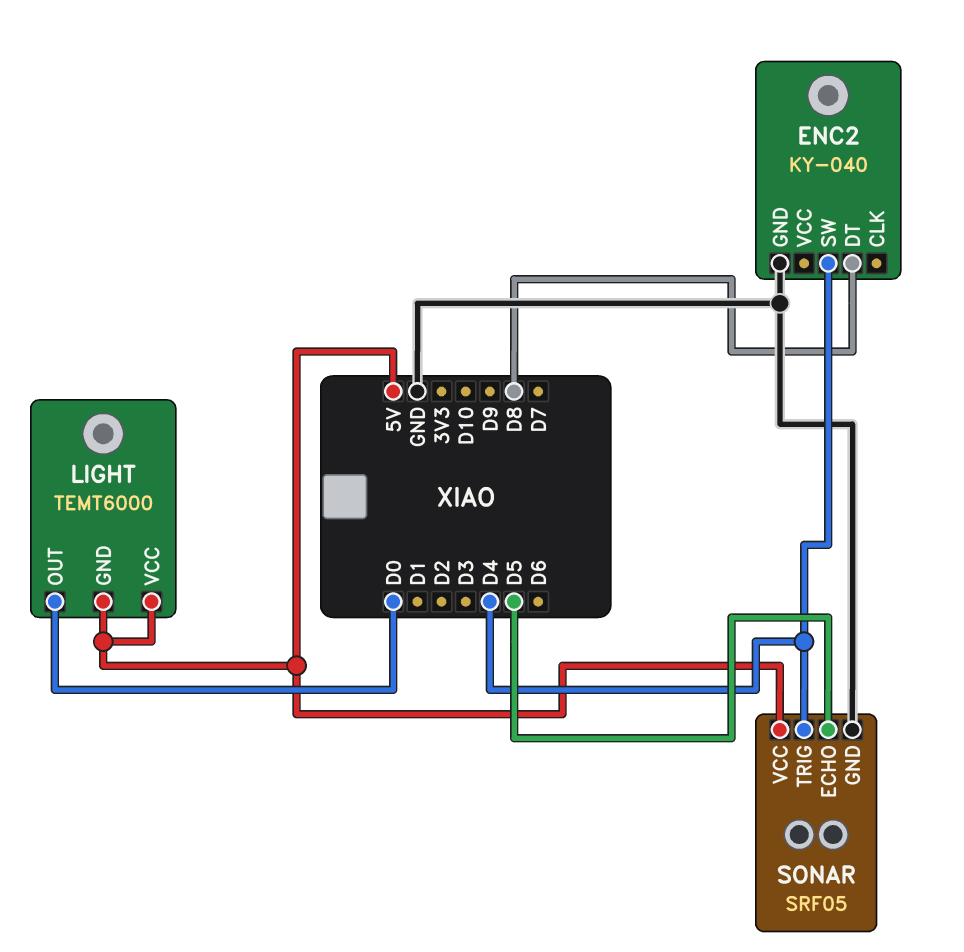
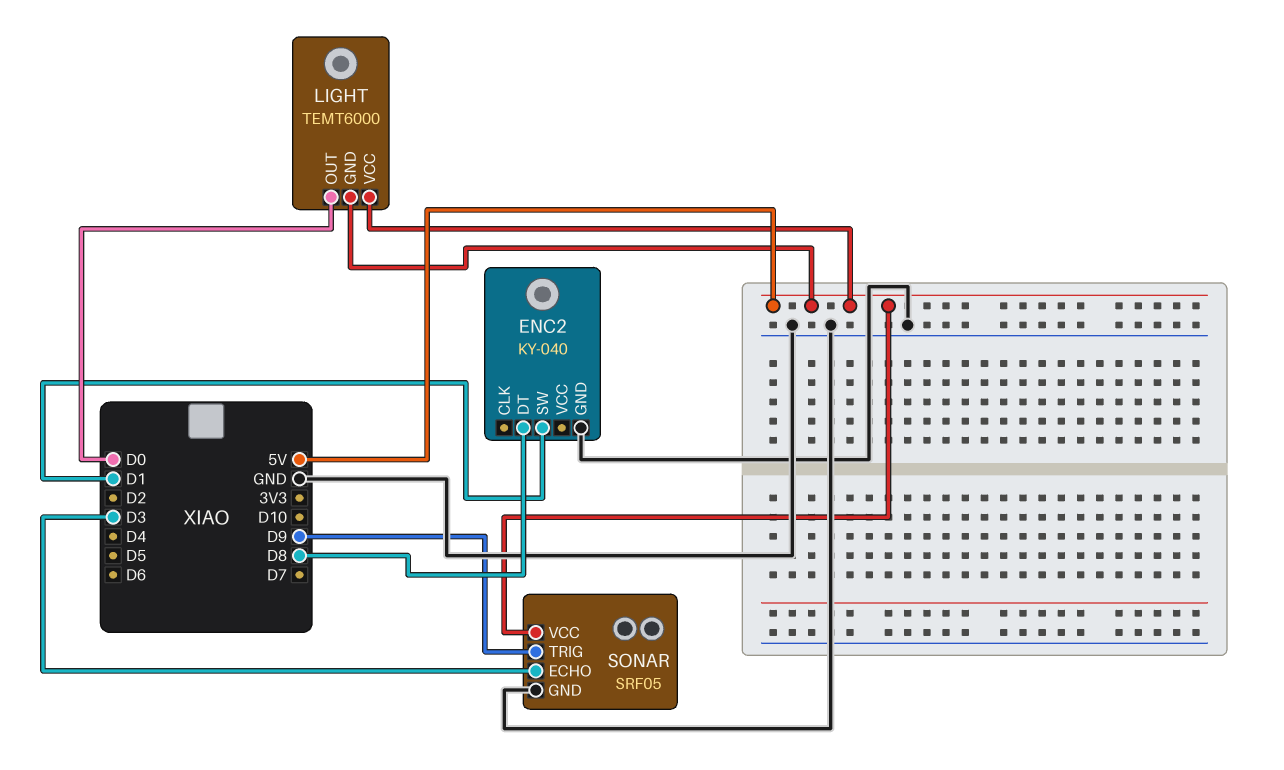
ENC2 pin SW: D4 -> D1
SONAR pin ECHO: D5 -> D3
SONAR pin TRIG: D4 -> D9

